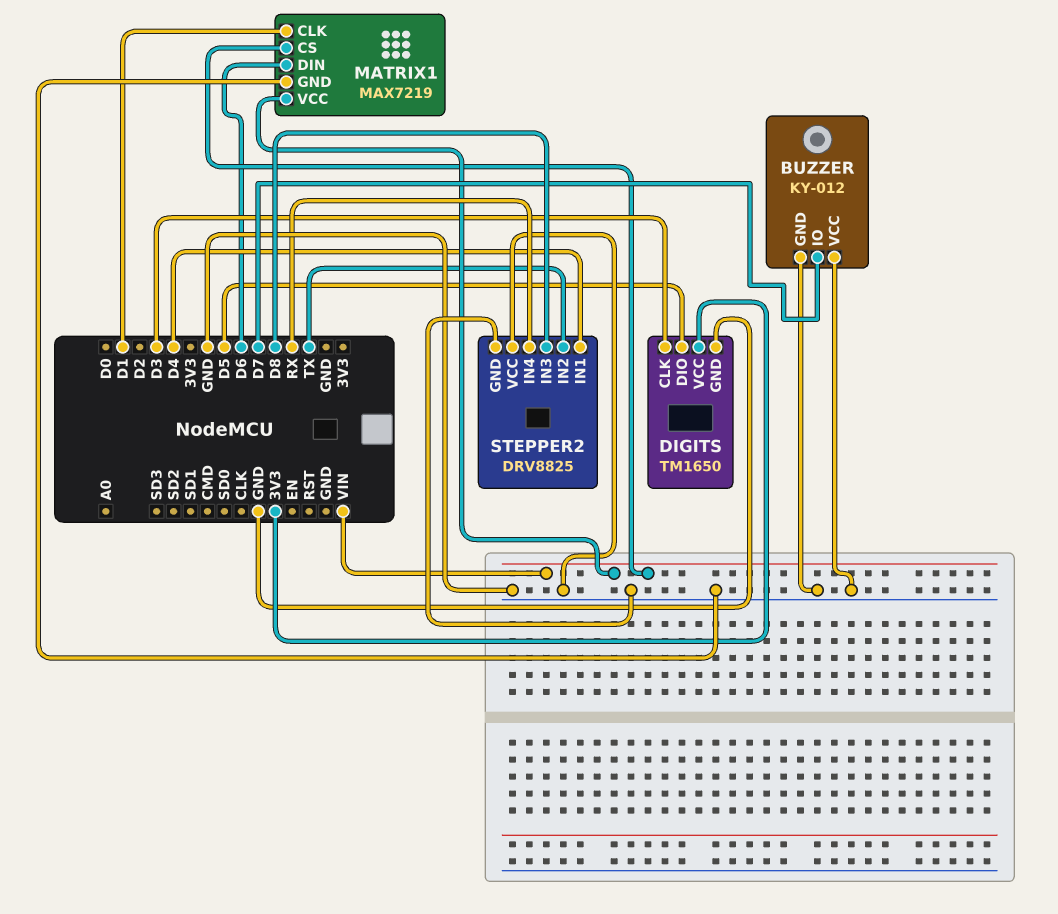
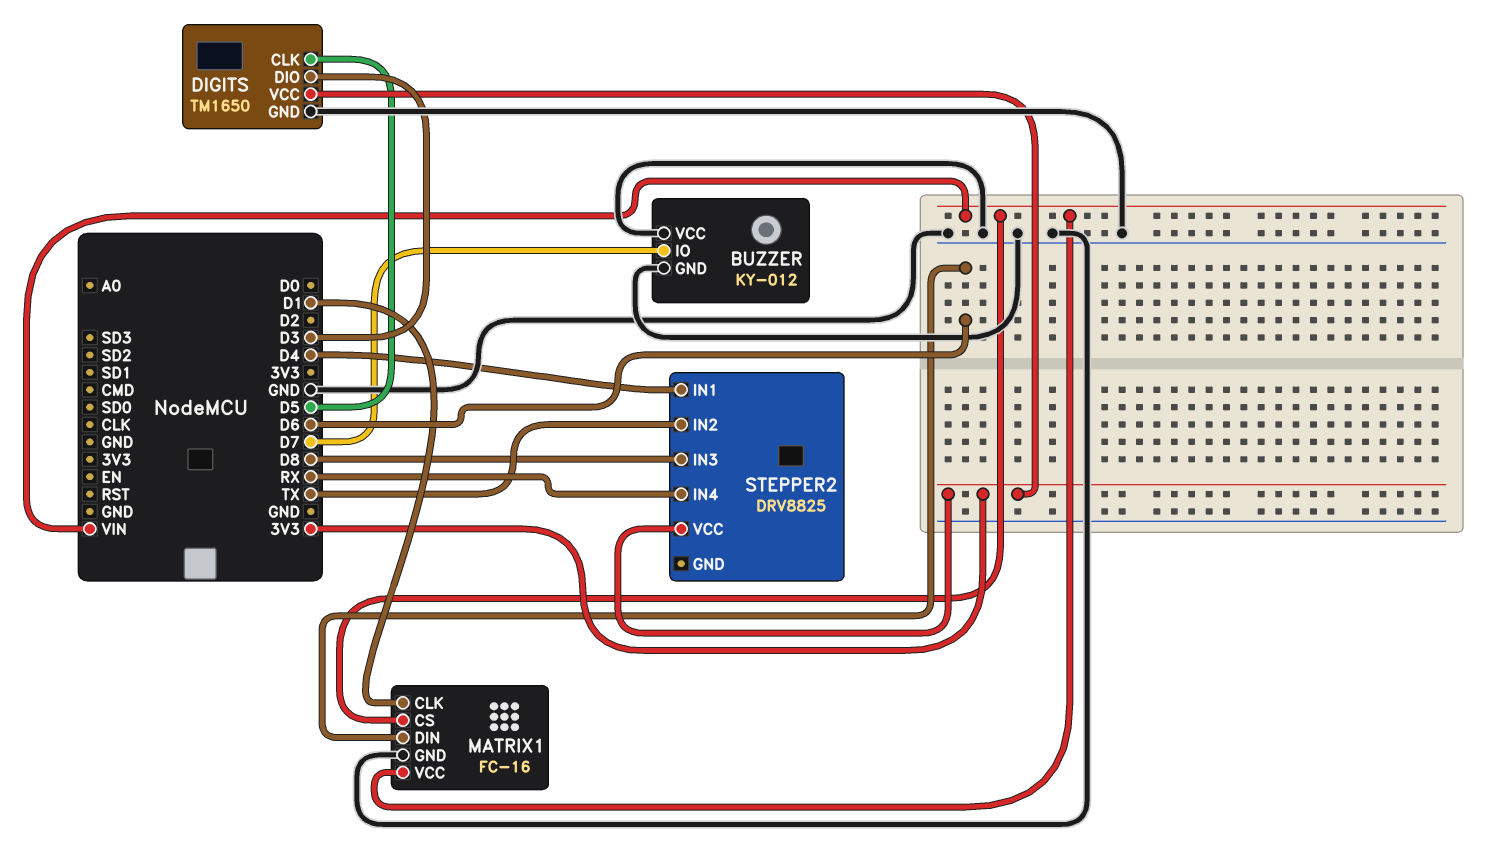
DIGITS pin CLK: D3 -> D5
DIGITS pin DIO: D5 -> D3
MATRIX1: MAX7219 -> FC-16
STEPPER2 pin GND: GND -> none
STEPPER2 pin VCC: GND -> 3V3

